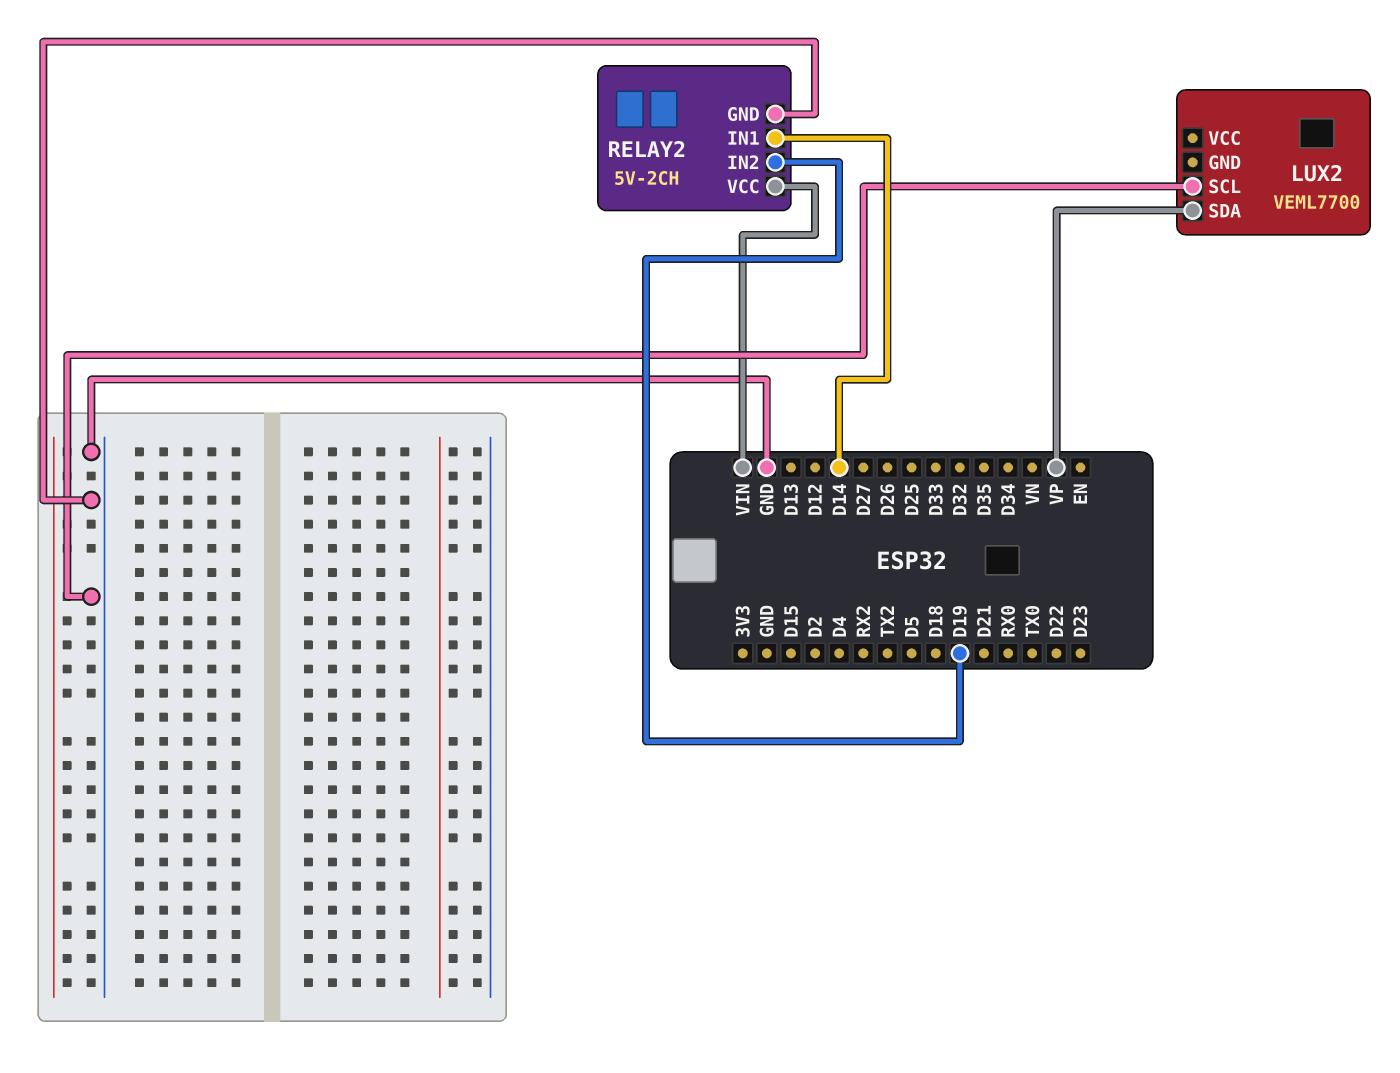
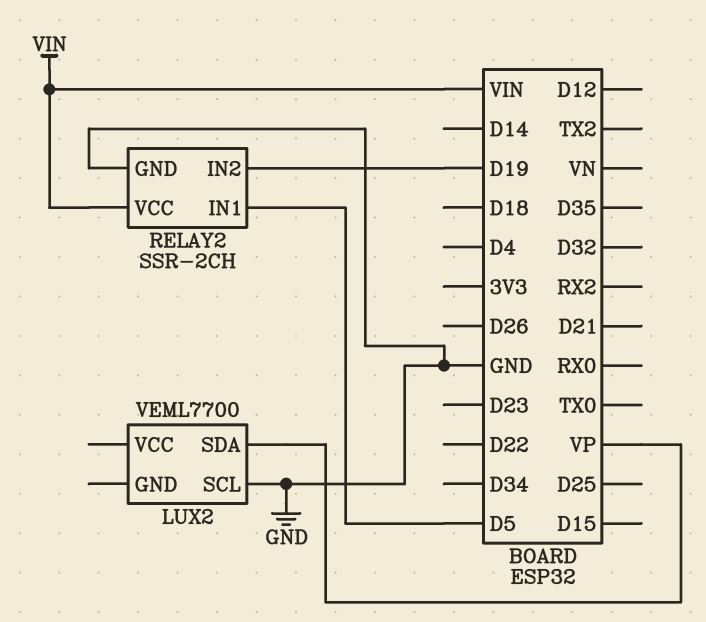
RELAY2: 5V-2CH -> SSR-2CH
RELAY2 pin IN1: D14 -> D5

